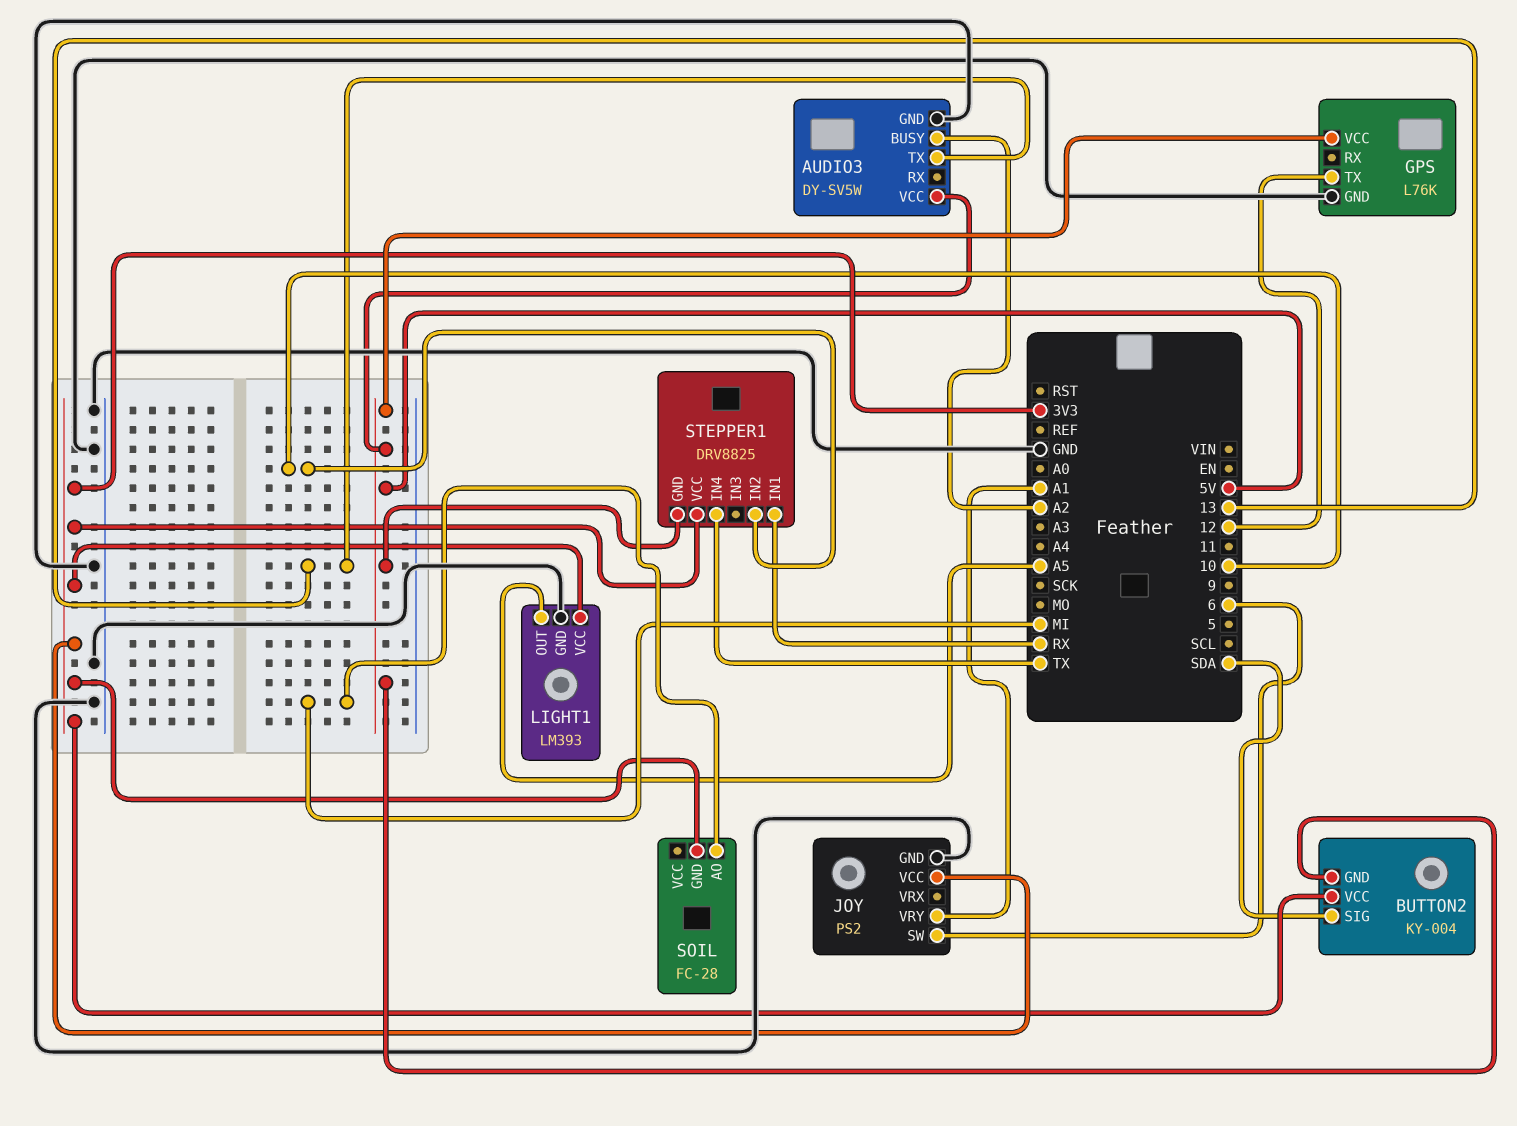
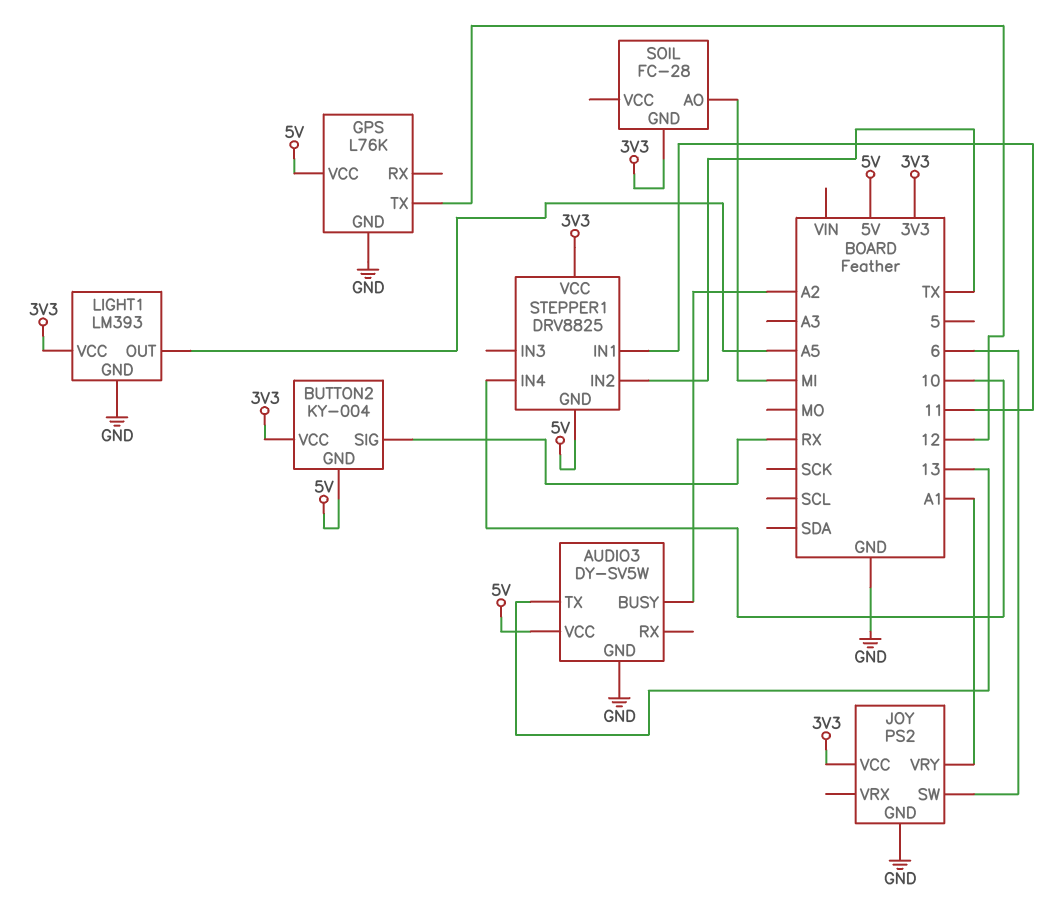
BUTTON2 pin SIG: SDA -> RX
STEPPER1 pin IN1: RX -> 11
STEPPER1 pin IN2: 10 -> TX
STEPPER1 pin IN4: TX -> 10

